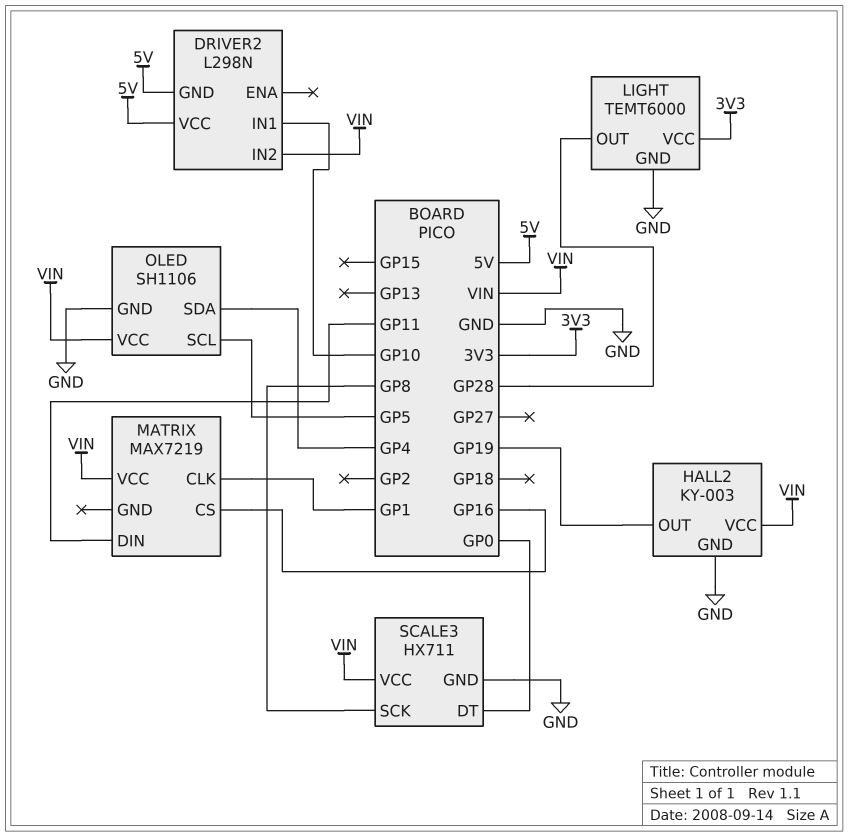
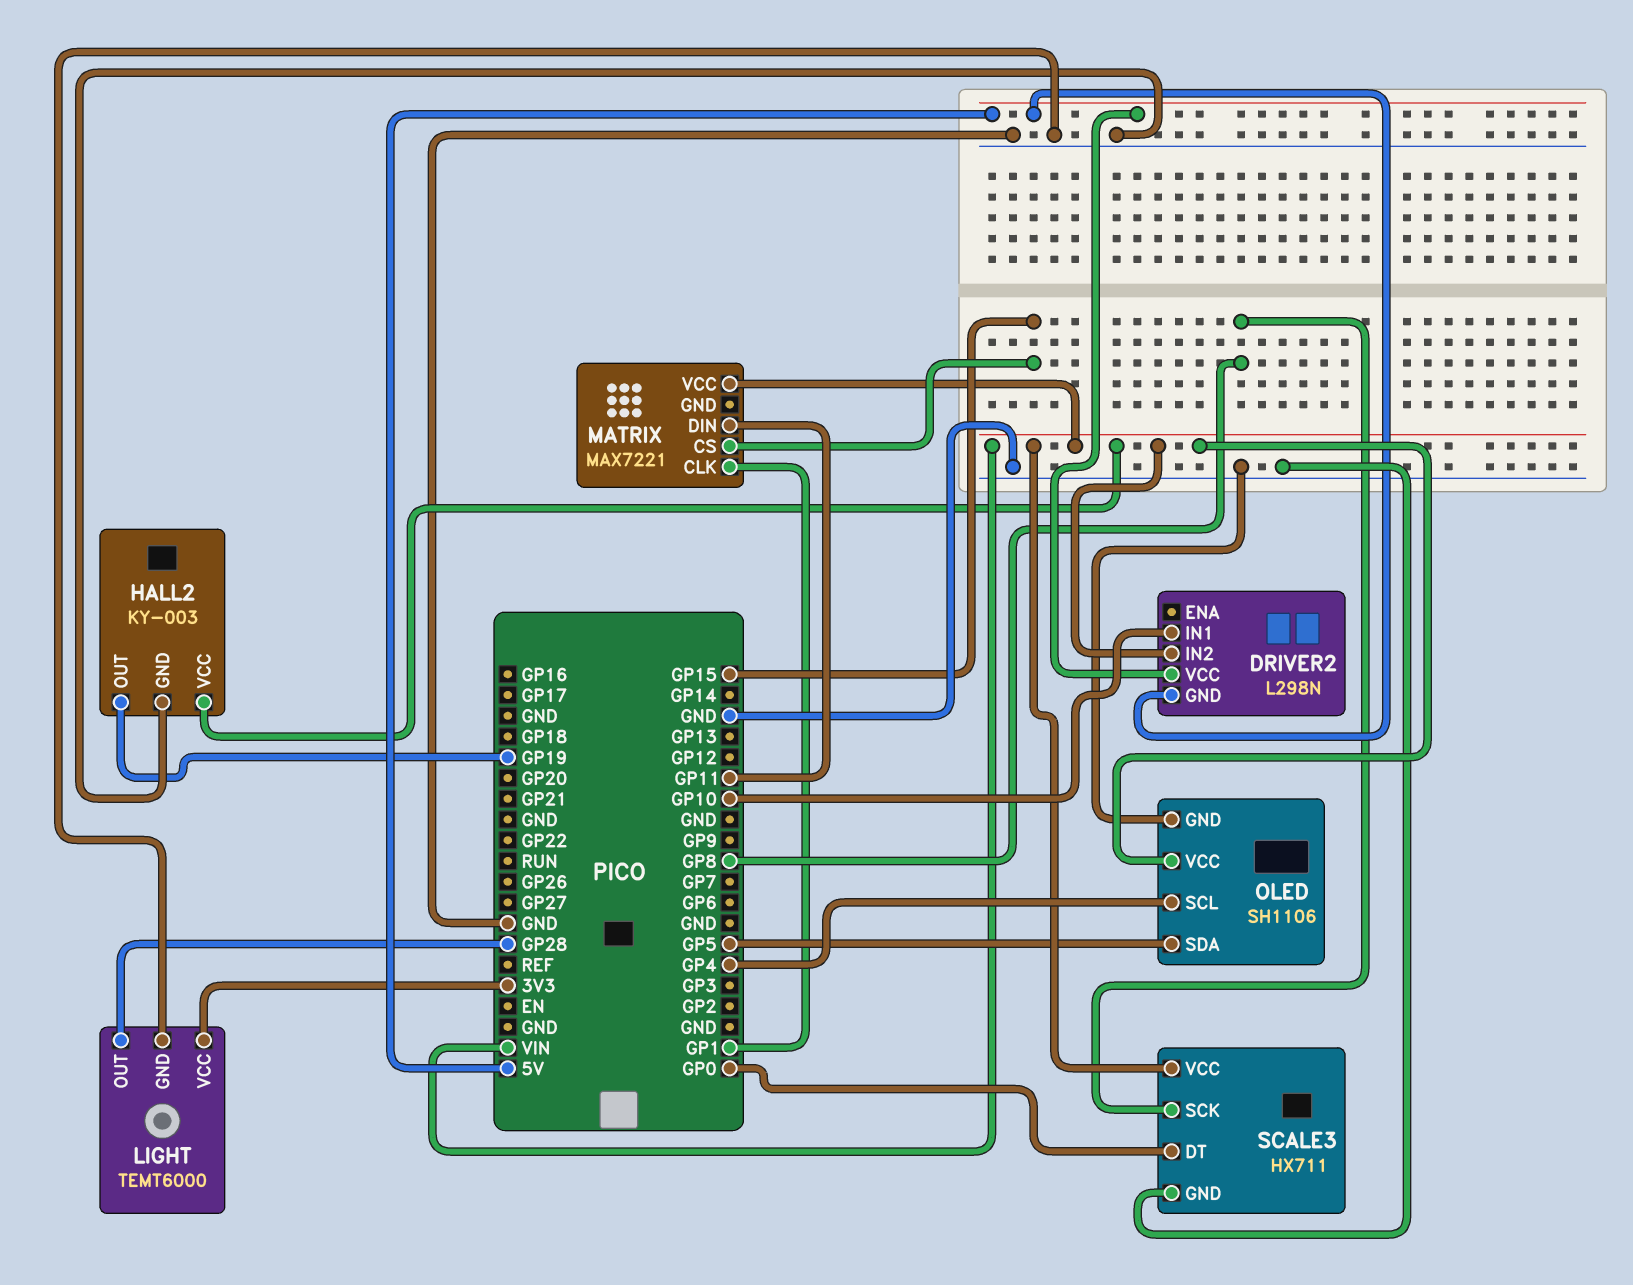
MATRIX: MAX7219 -> MAX7221
MATRIX pin CS: GP16 -> GP15
OLED pin SCL: GP5 -> GP4
OLED pin SDA: GP4 -> GP5

